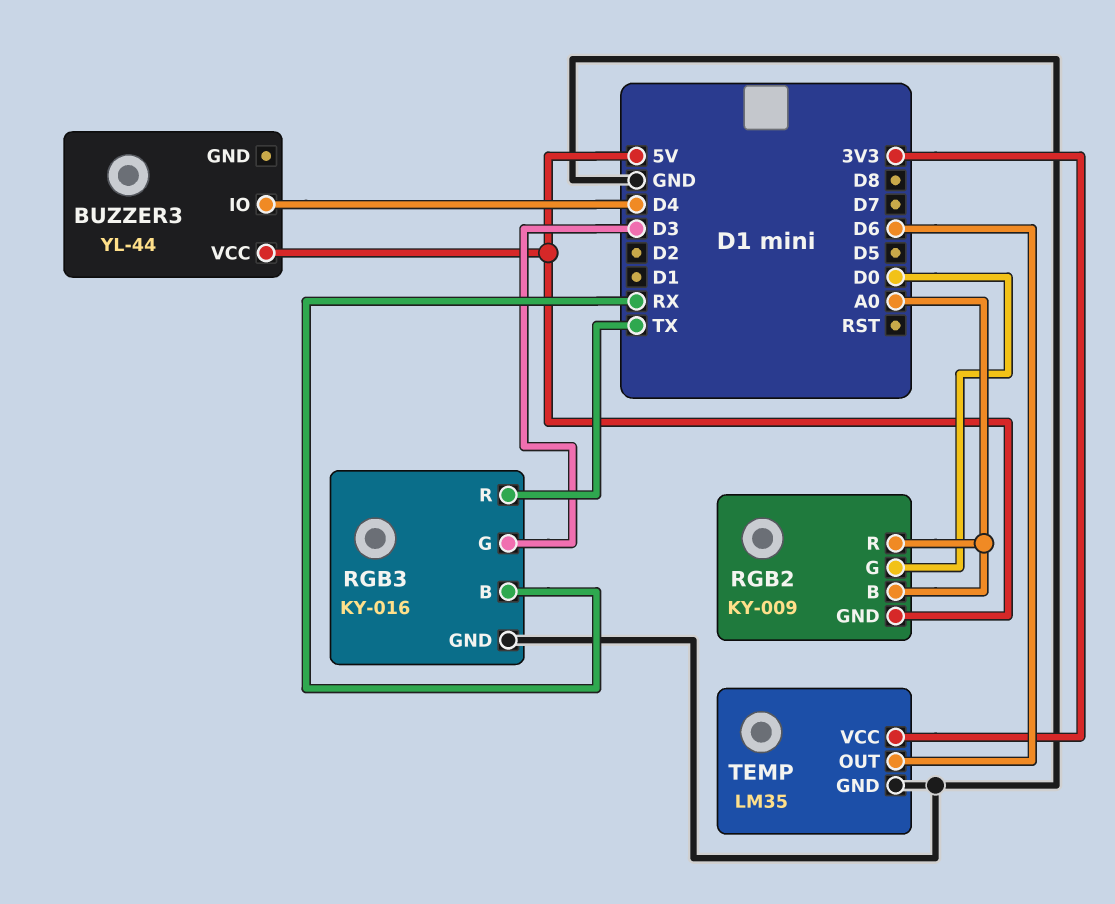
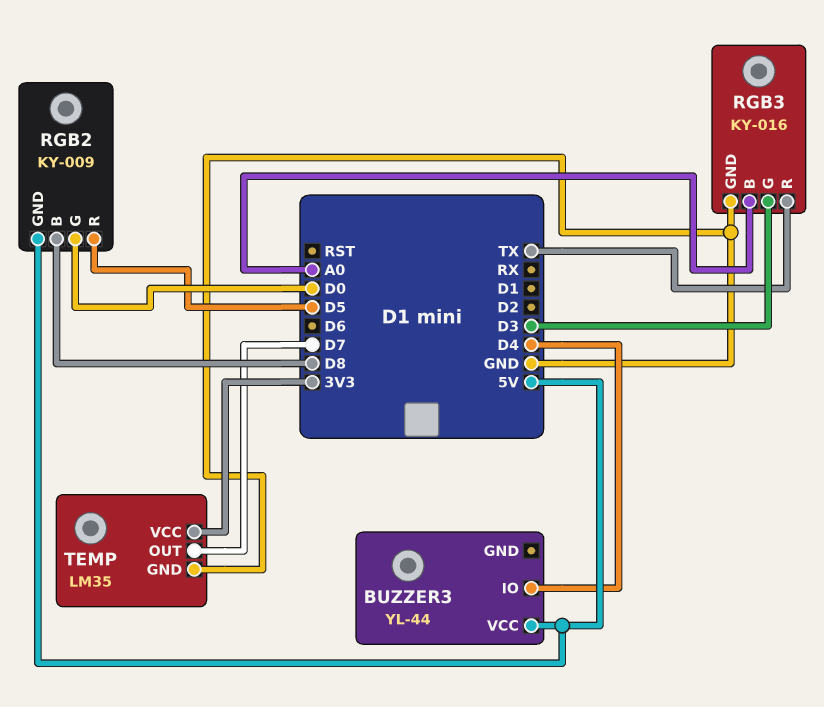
RGB2 pin B: A0 -> D8
RGB2 pin R: A0 -> D5
RGB3 pin B: RX -> A0
TEMP pin OUT: D6 -> D7

